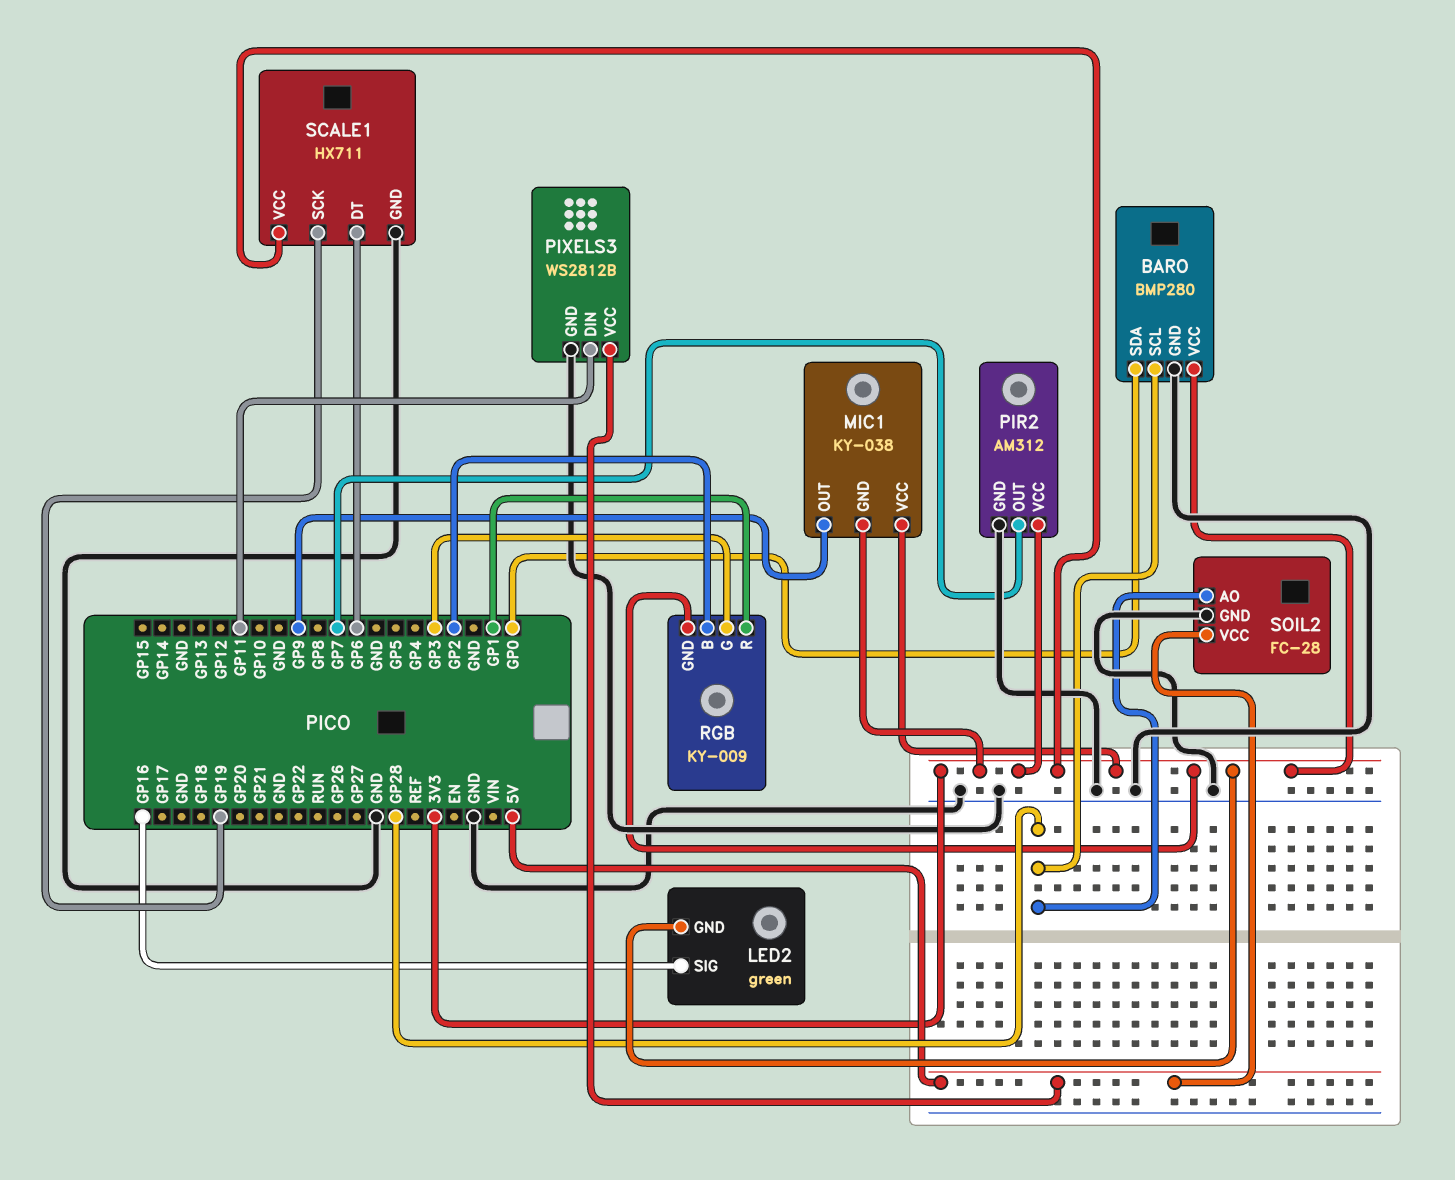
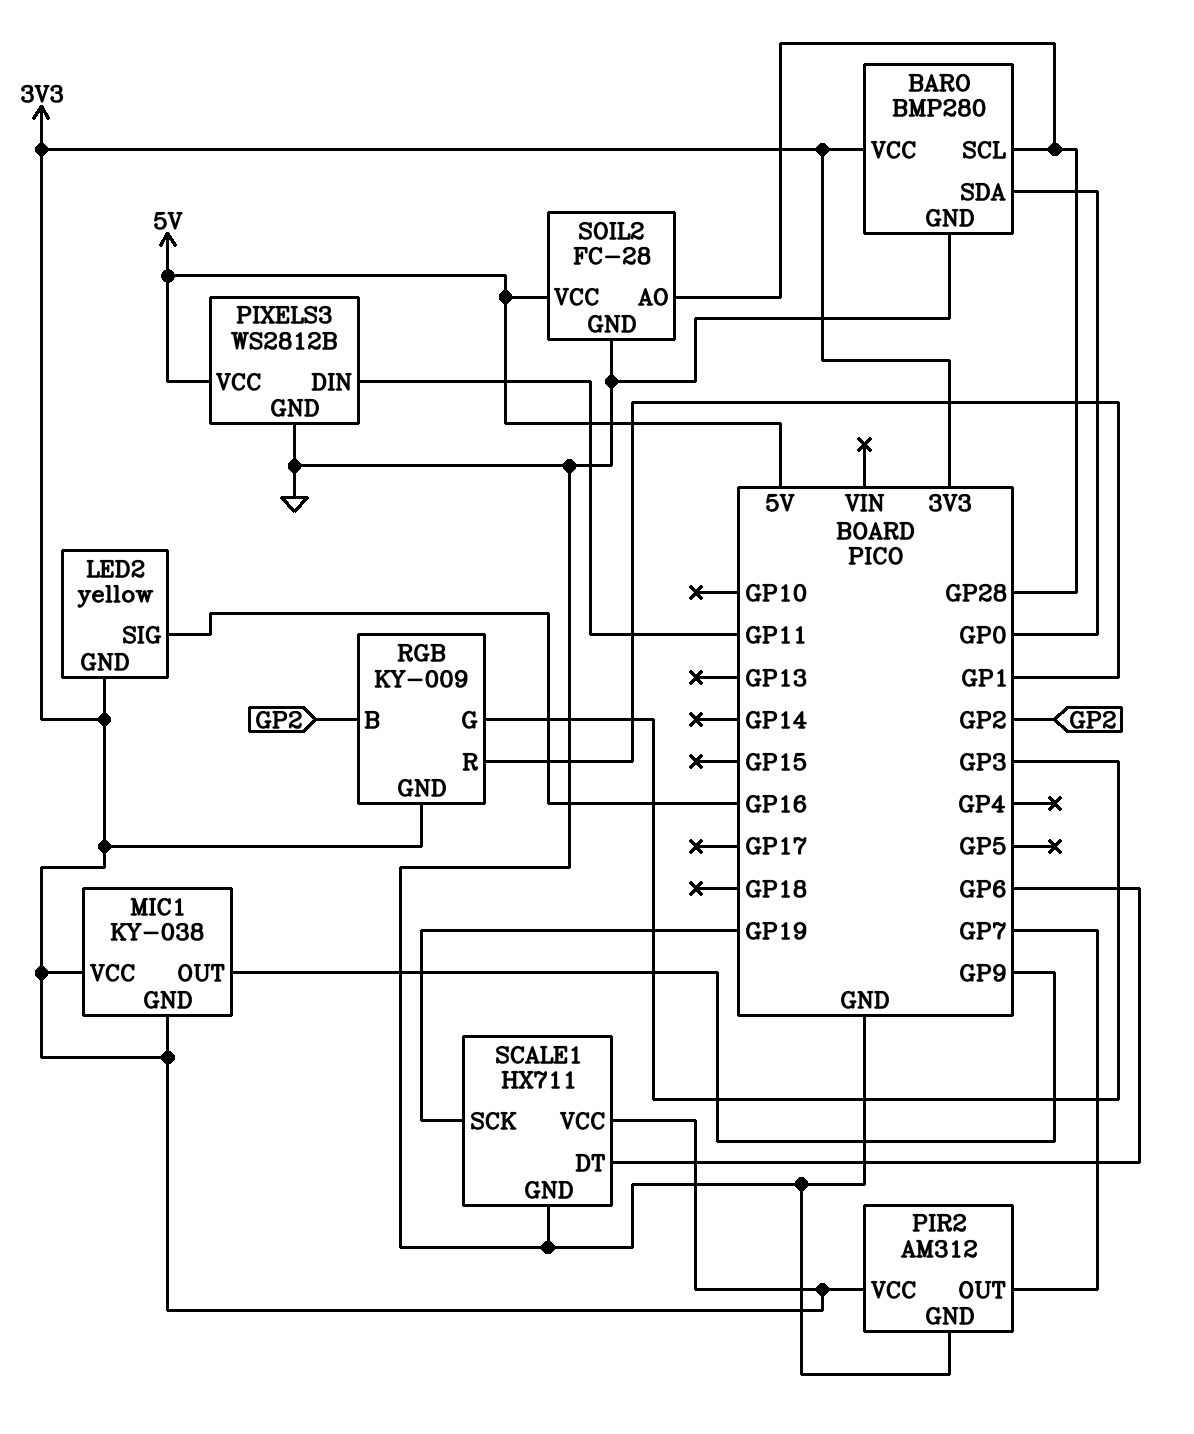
LED2: green -> yellow

